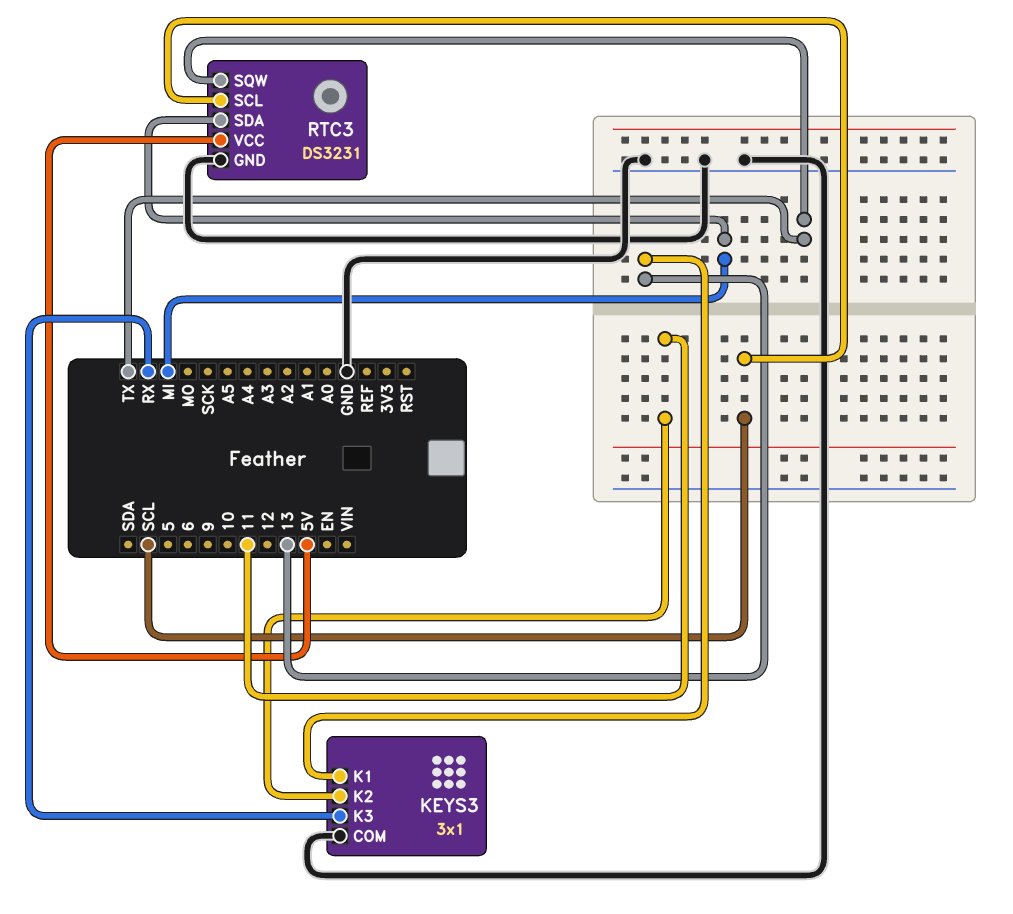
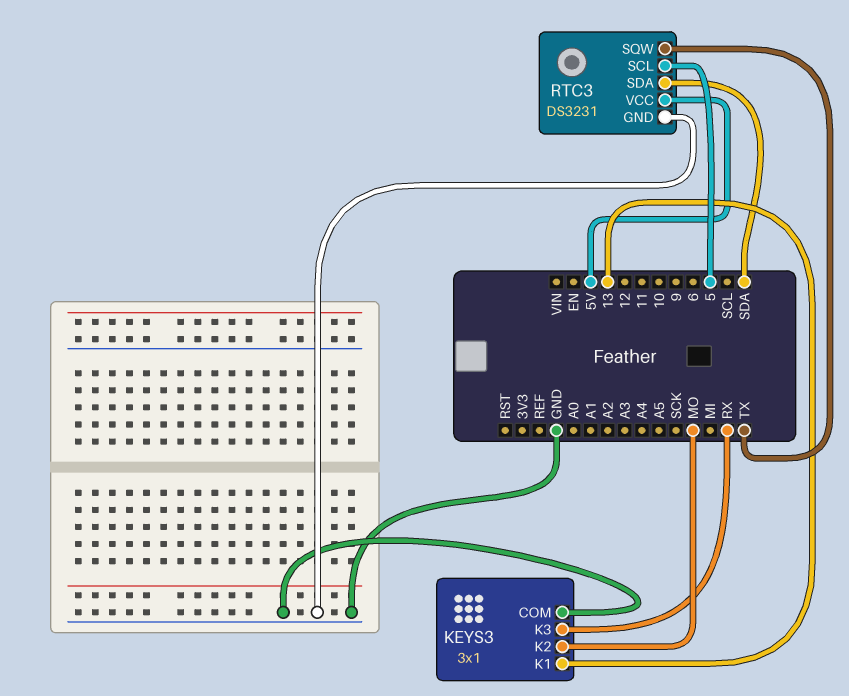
KEYS3 pin K2: 11 -> MO
RTC3 pin SCL: SCL -> 5
RTC3 pin SDA: MI -> SDA

